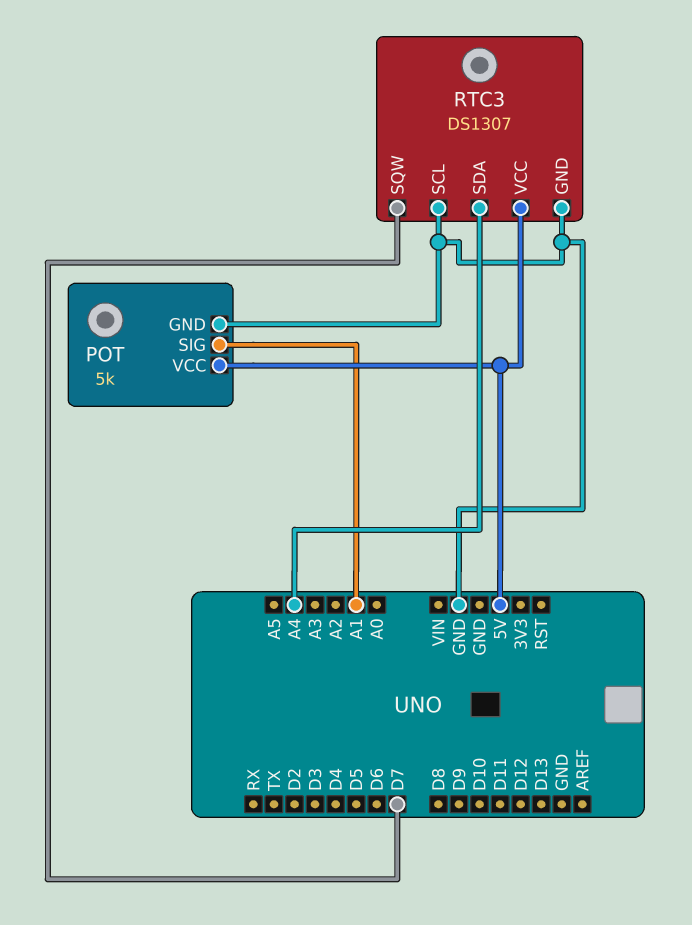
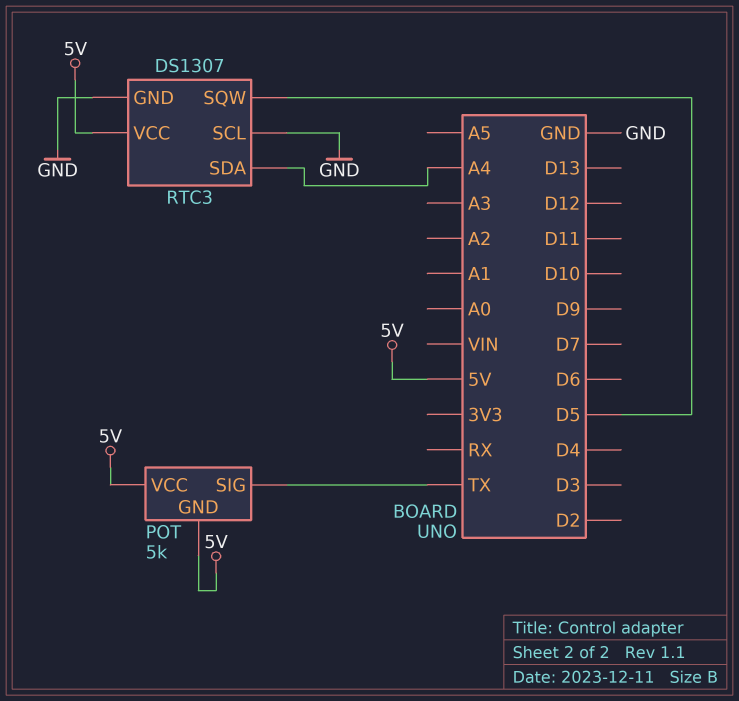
POT pin GND: GND -> 5V
POT pin SIG: A1 -> TX
RTC3 pin SQW: D7 -> D5

